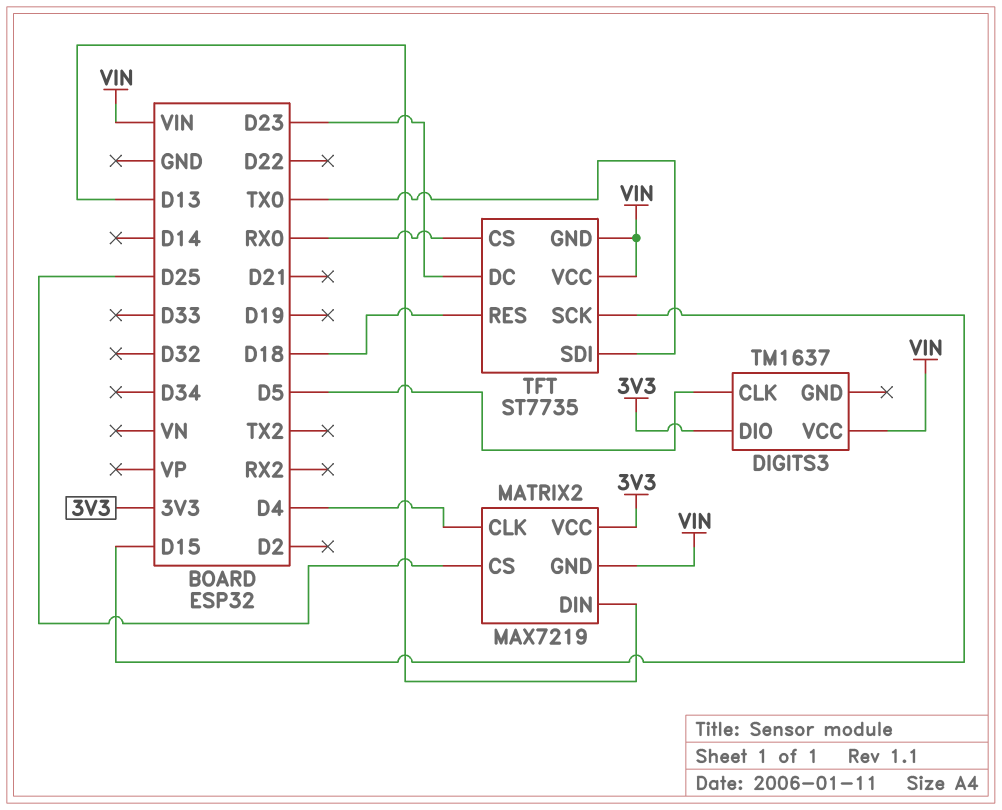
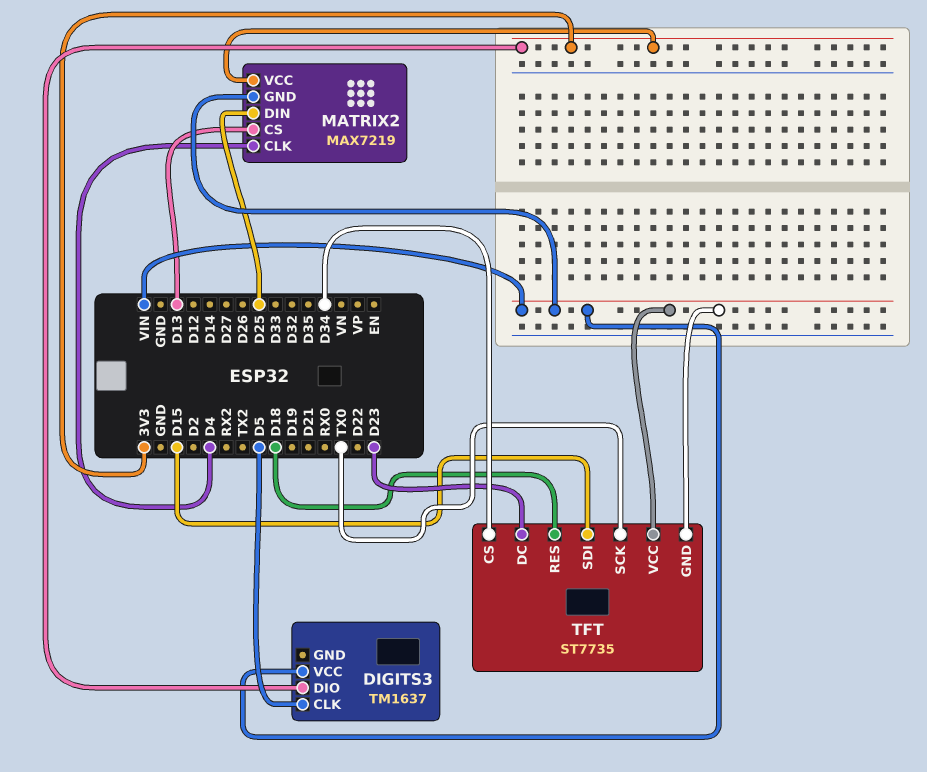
MATRIX2 pin CS: D25 -> D13
MATRIX2 pin DIN: D13 -> D25
TFT pin CS: RX0 -> D34
TFT pin SCK: D15 -> TX0
TFT pin SDI: TX0 -> D15

